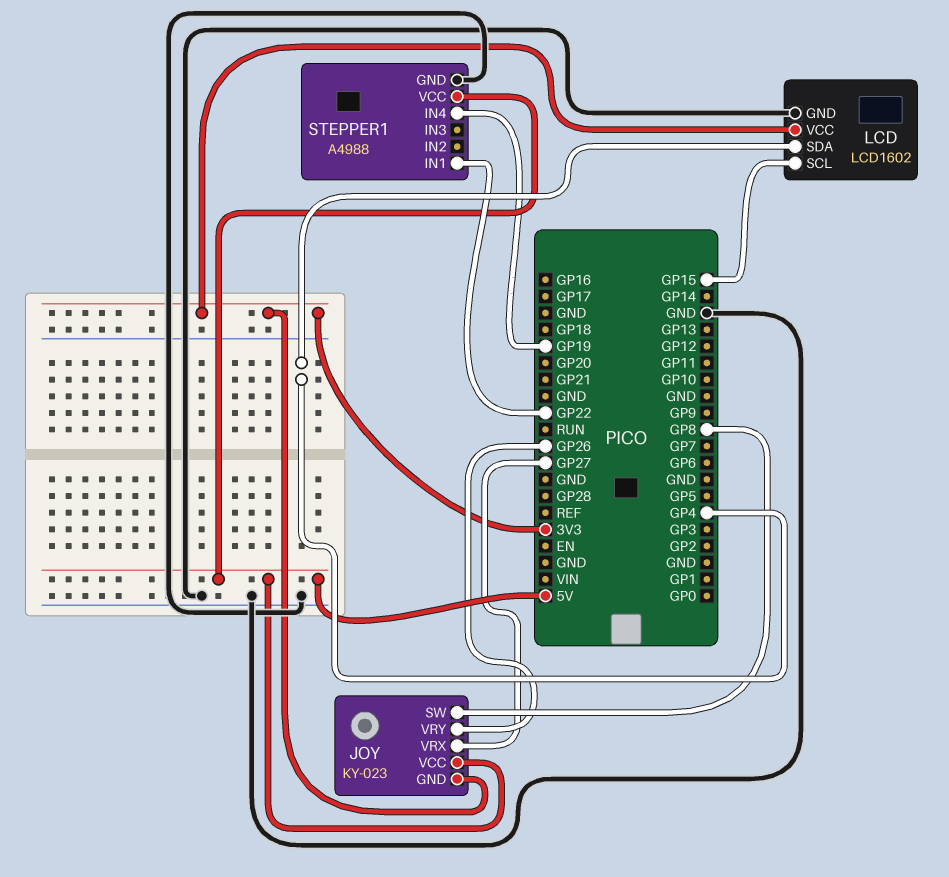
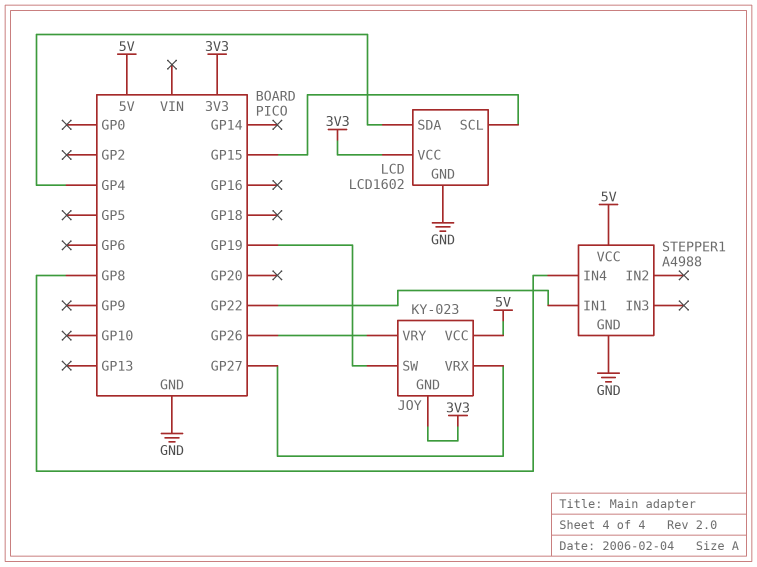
JOY pin SW: GP8 -> GP19
STEPPER1 pin IN4: GP19 -> GP8

